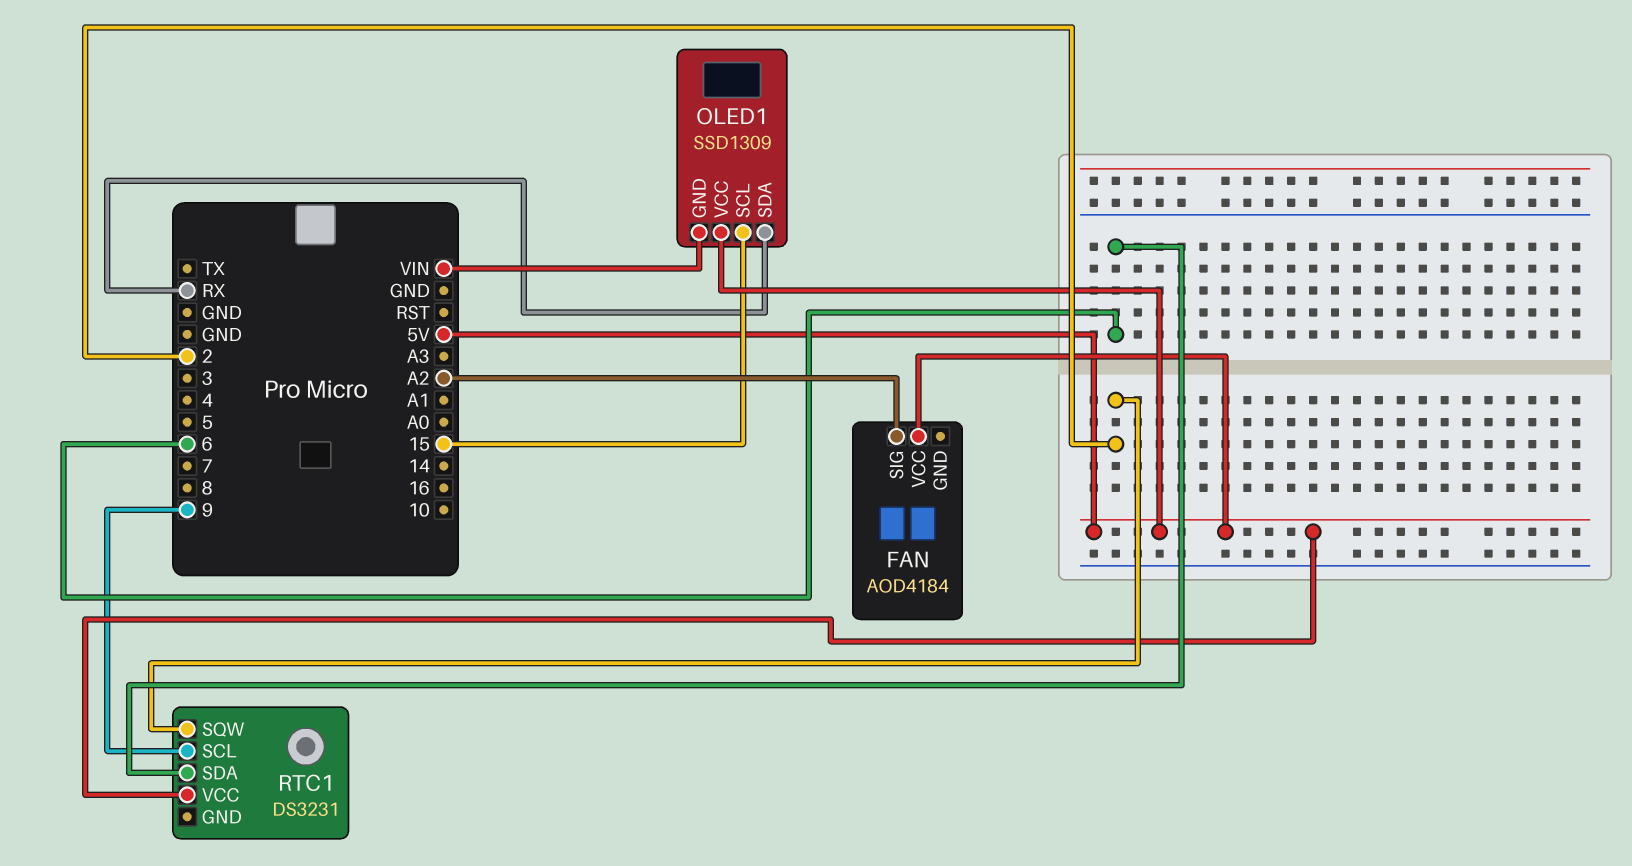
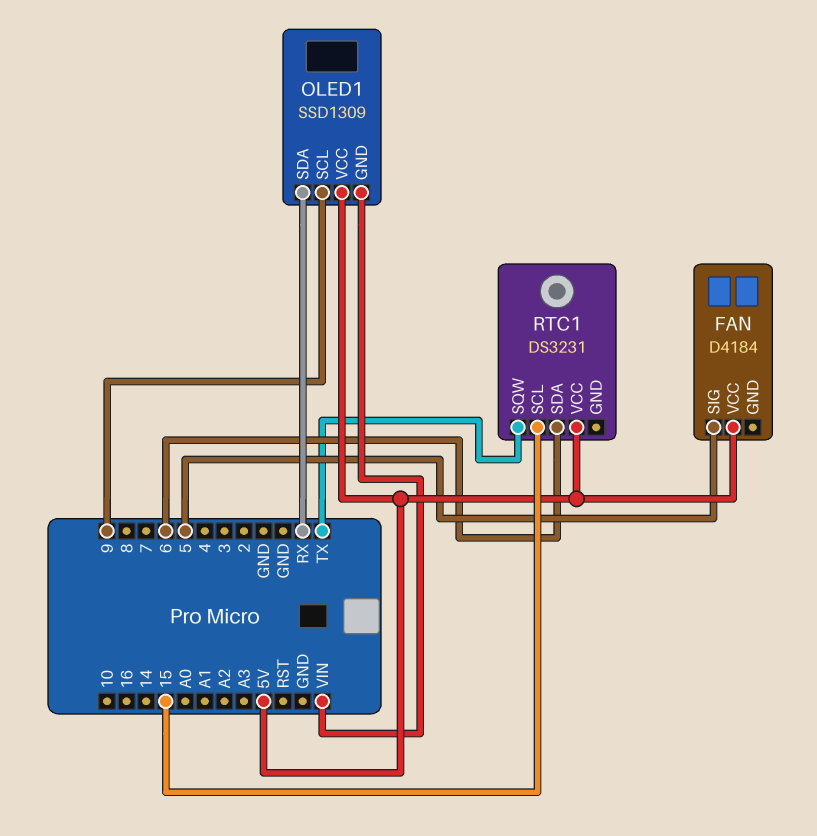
FAN: AOD4184 -> D4184
FAN pin SIG: A2 -> 5
OLED1 pin SCL: 15 -> 9
RTC1 pin SCL: 9 -> 15
RTC1 pin SQW: 2 -> TX

